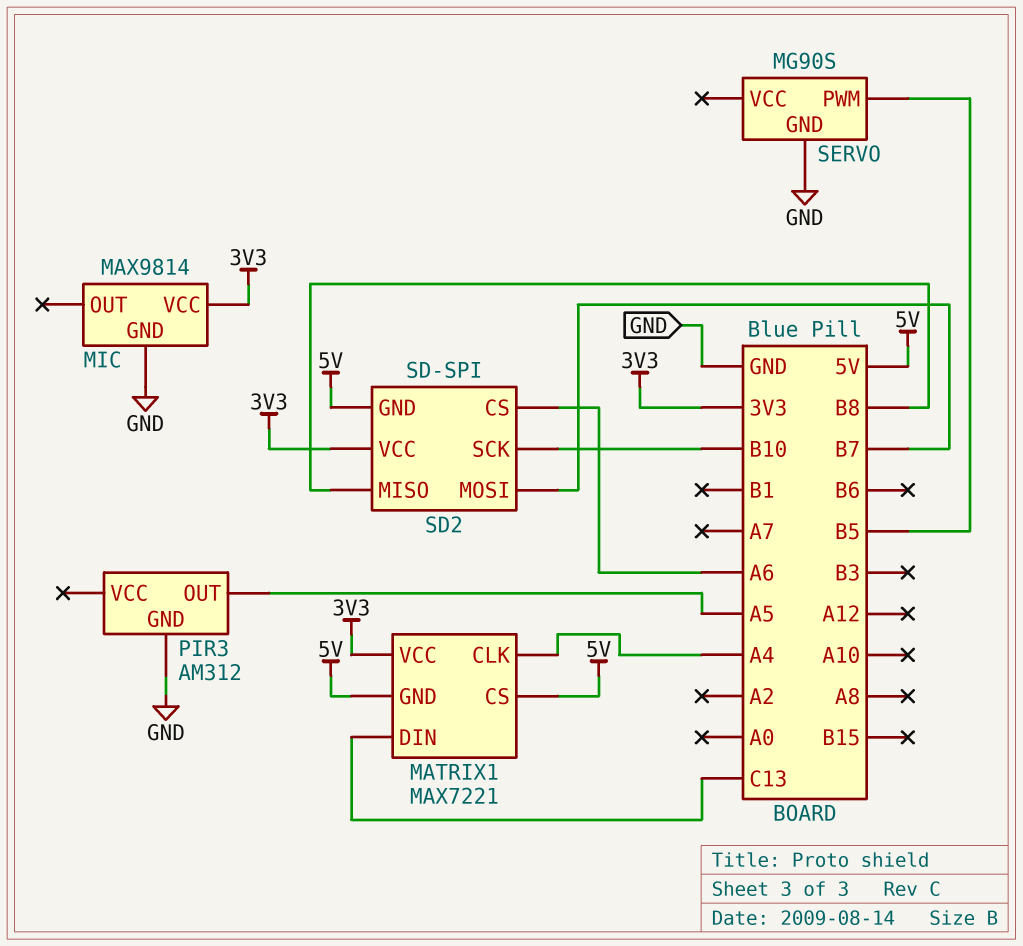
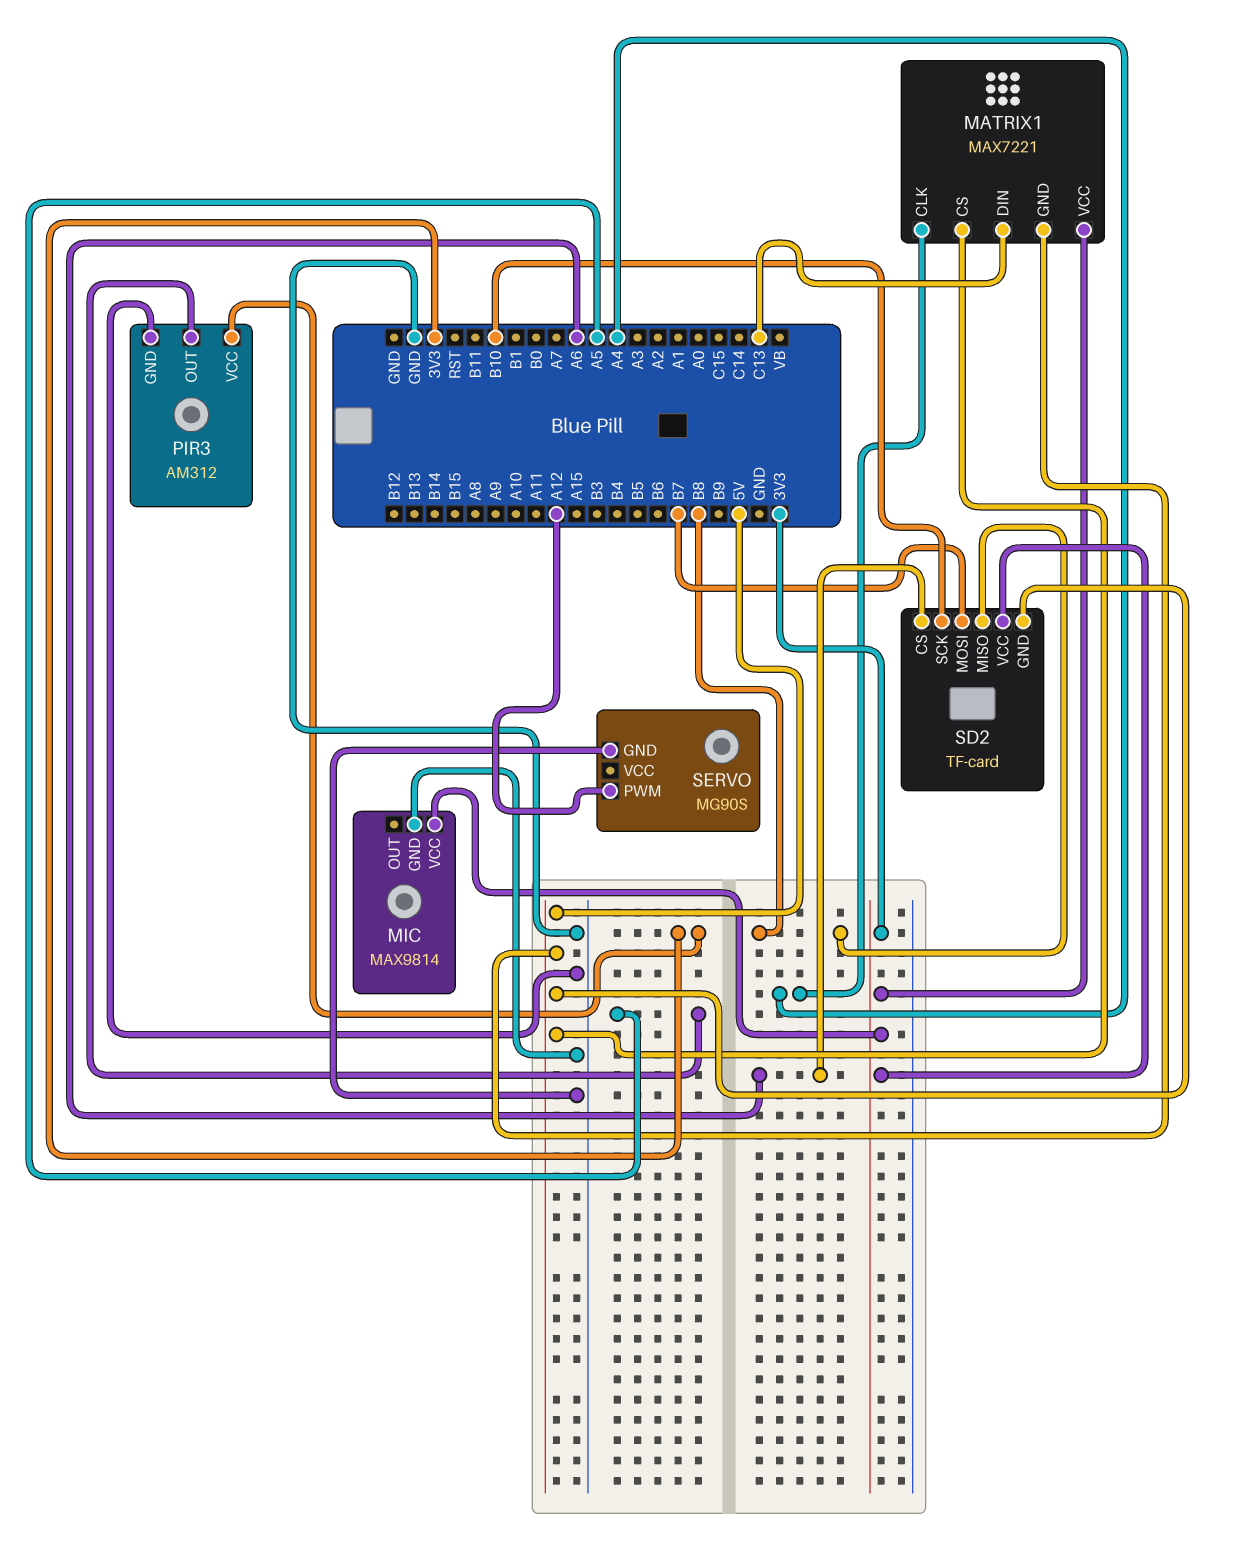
PIR3 pin VCC: none -> 3V3
SD2: SD-SPI -> TF-card
SERVO pin PWM: B5 -> A12

